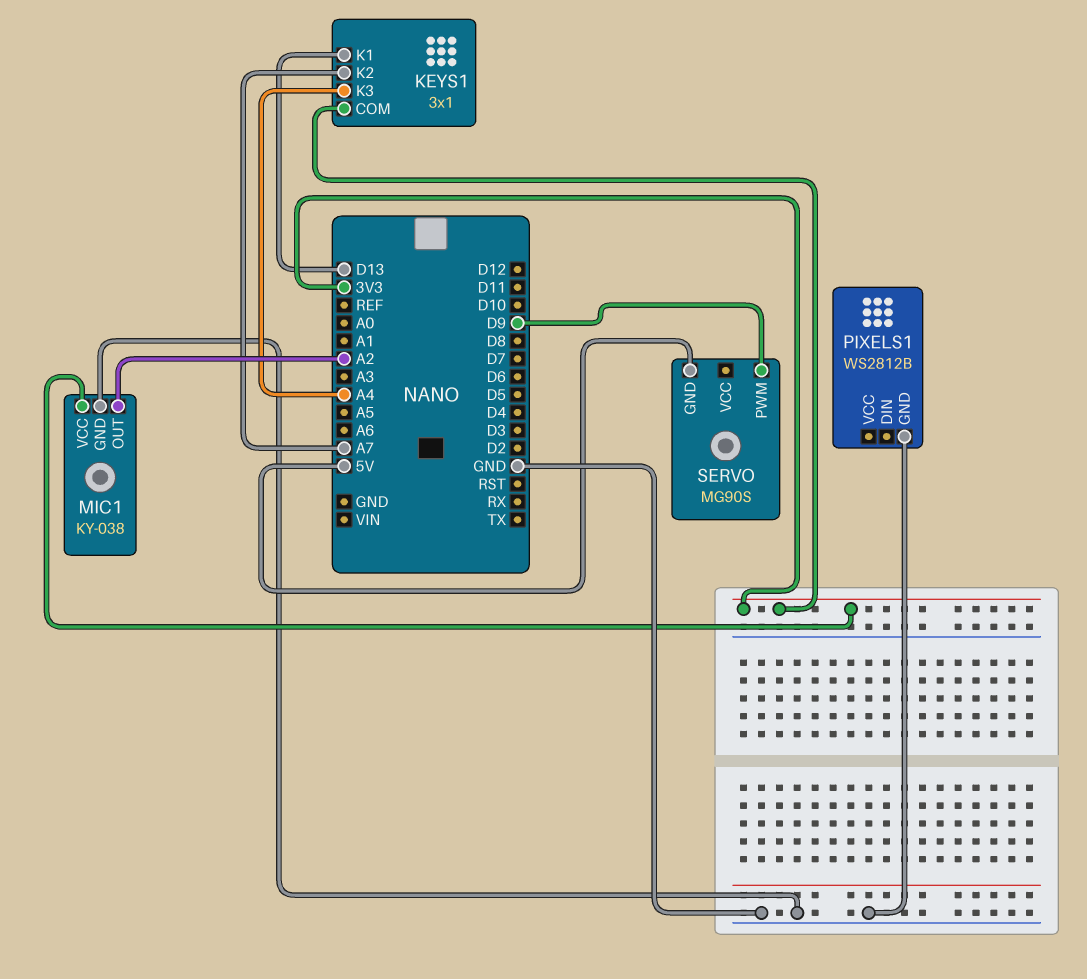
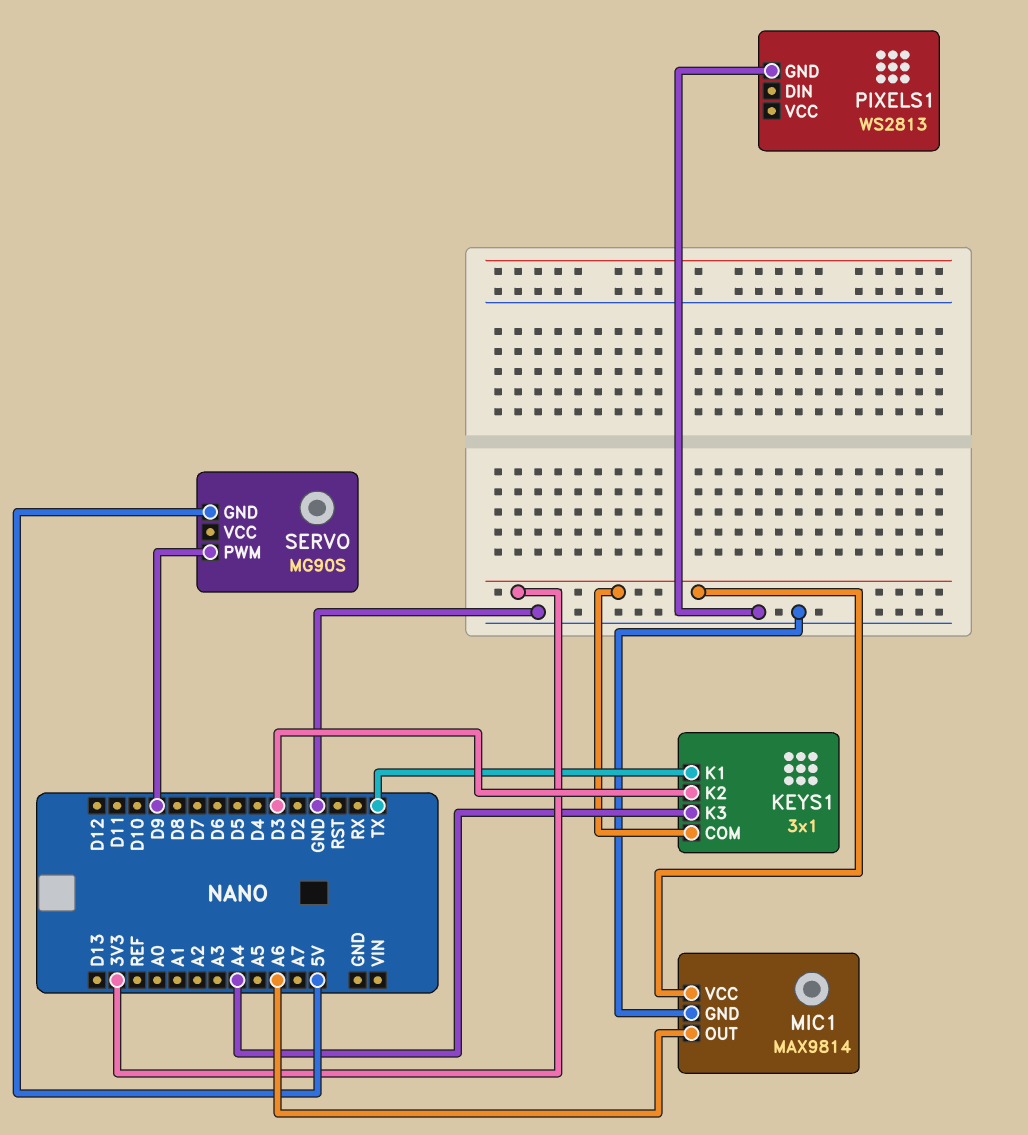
KEYS1 pin K1: D13 -> TX
KEYS1 pin K2: A7 -> D3
MIC1: KY-038 -> MAX9814
MIC1 pin OUT: A2 -> A6
PIXELS1: WS2812B -> WS2813

